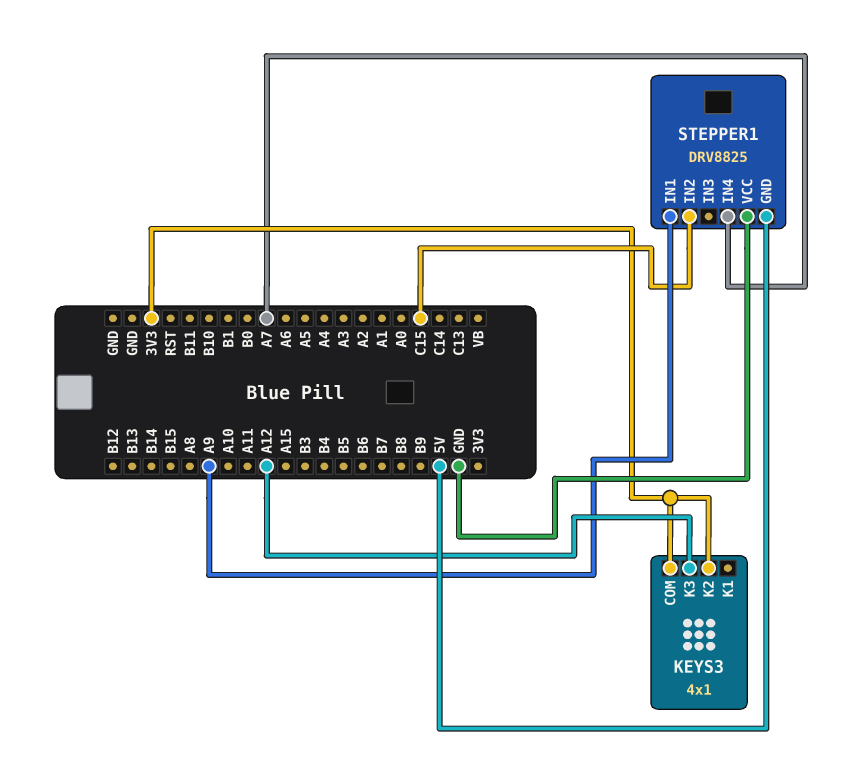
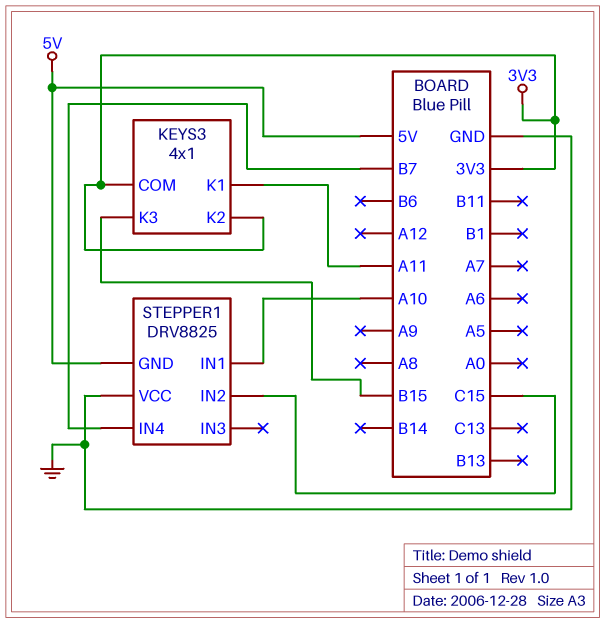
KEYS3 pin K1: none -> A11
KEYS3 pin K3: A12 -> B15
STEPPER1 pin IN1: A9 -> A10
STEPPER1 pin IN4: A7 -> B7

